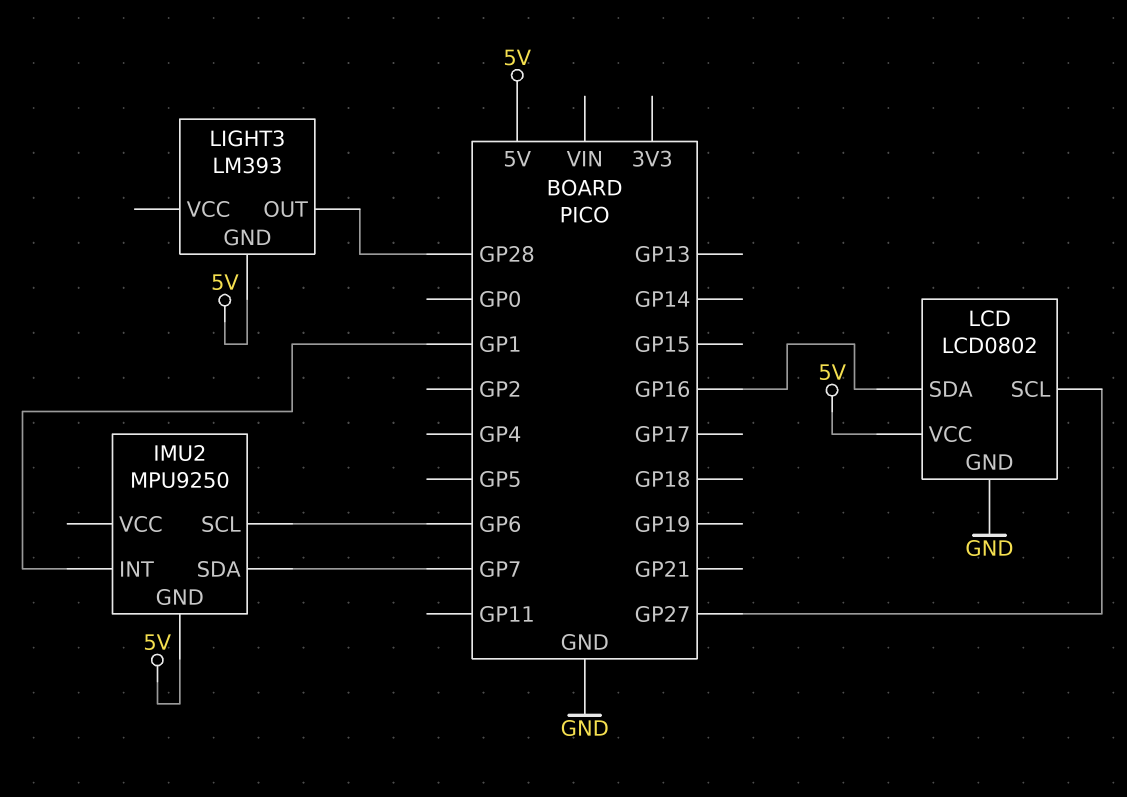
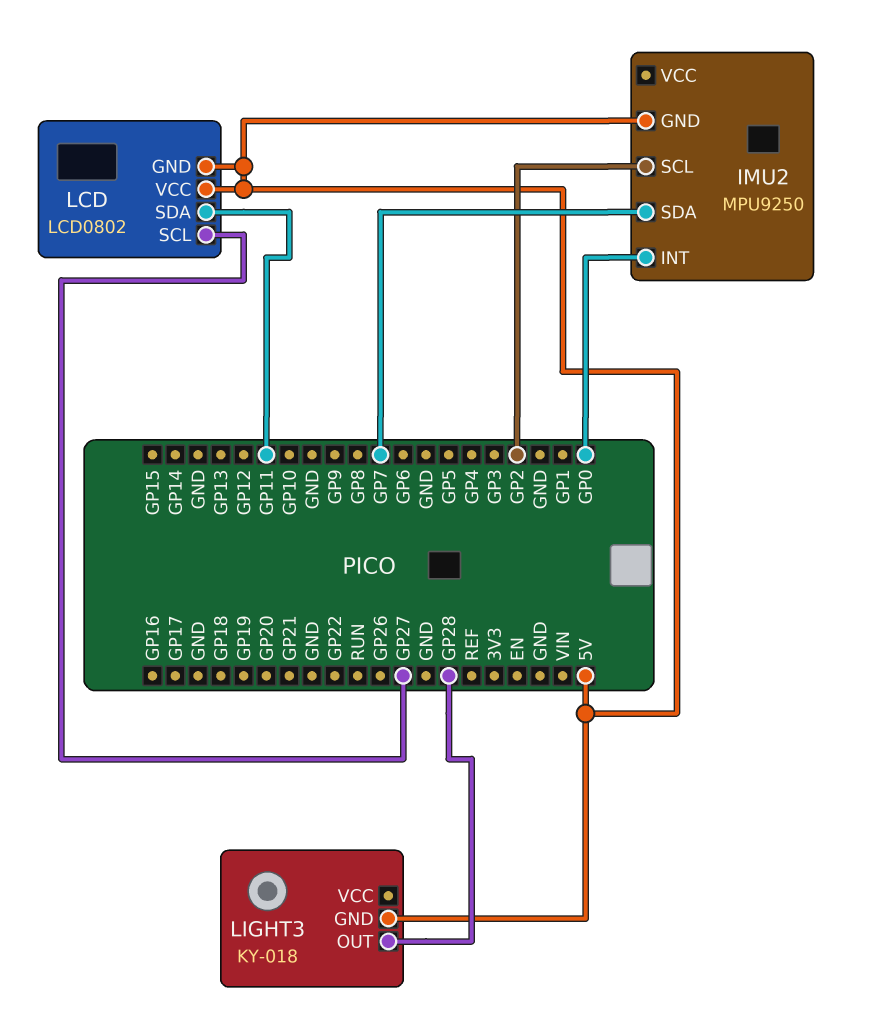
IMU2 pin INT: GP1 -> GP0
IMU2 pin SCL: GP6 -> GP2
LCD pin GND: GND -> 5V
LCD pin SDA: GP16 -> GP11
LIGHT3: LM393 -> KY-018

